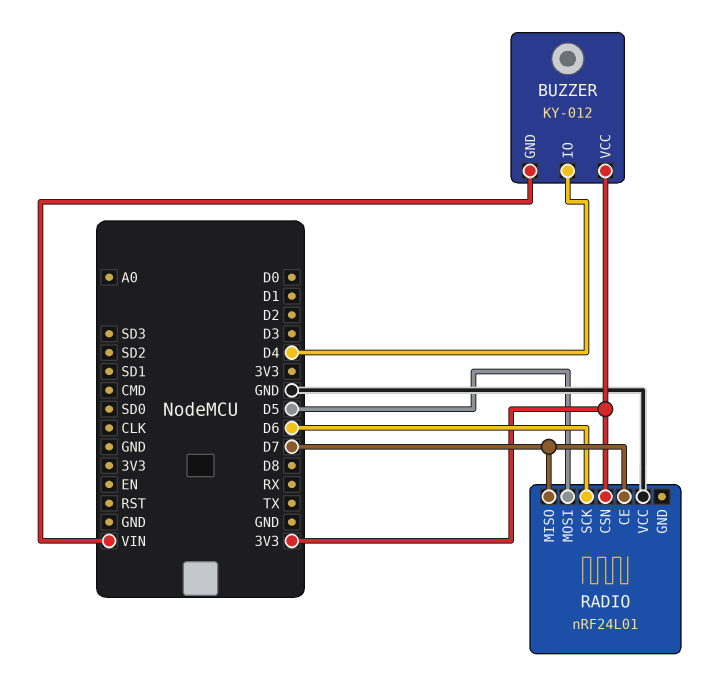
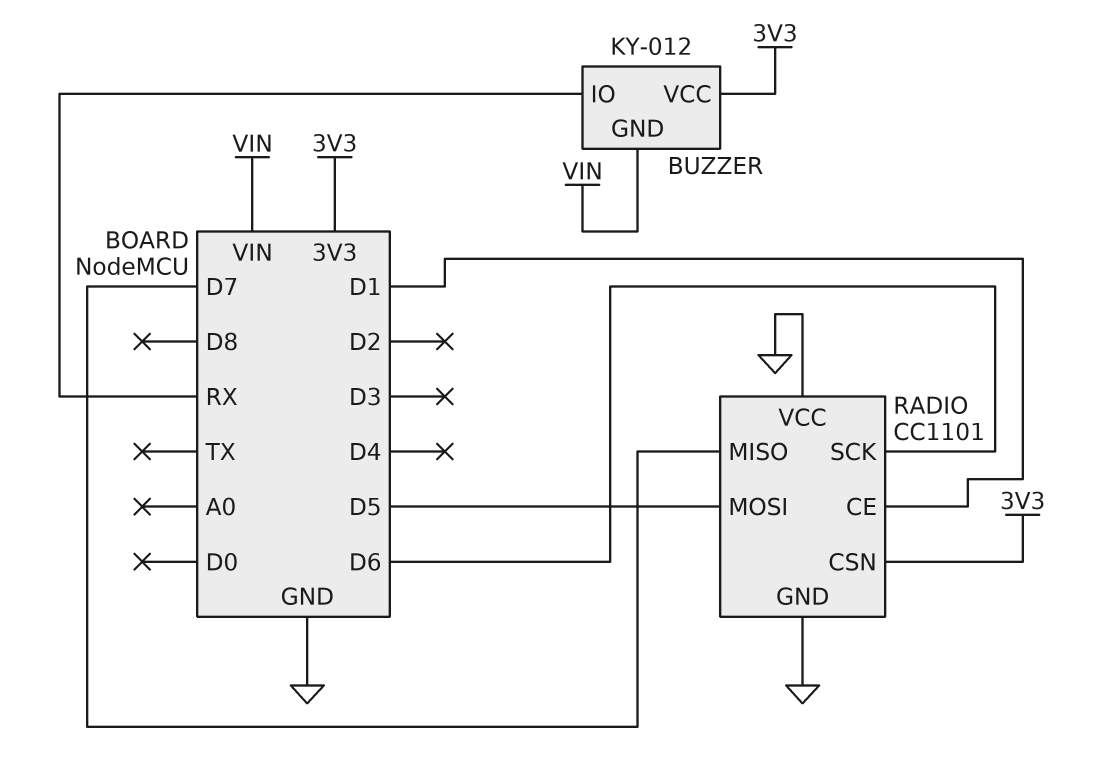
BUZZER pin IO: D4 -> RX
RADIO: nRF24L01 -> CC1101
RADIO pin CE: D7 -> D1
RADIO pin GND: none -> GND

